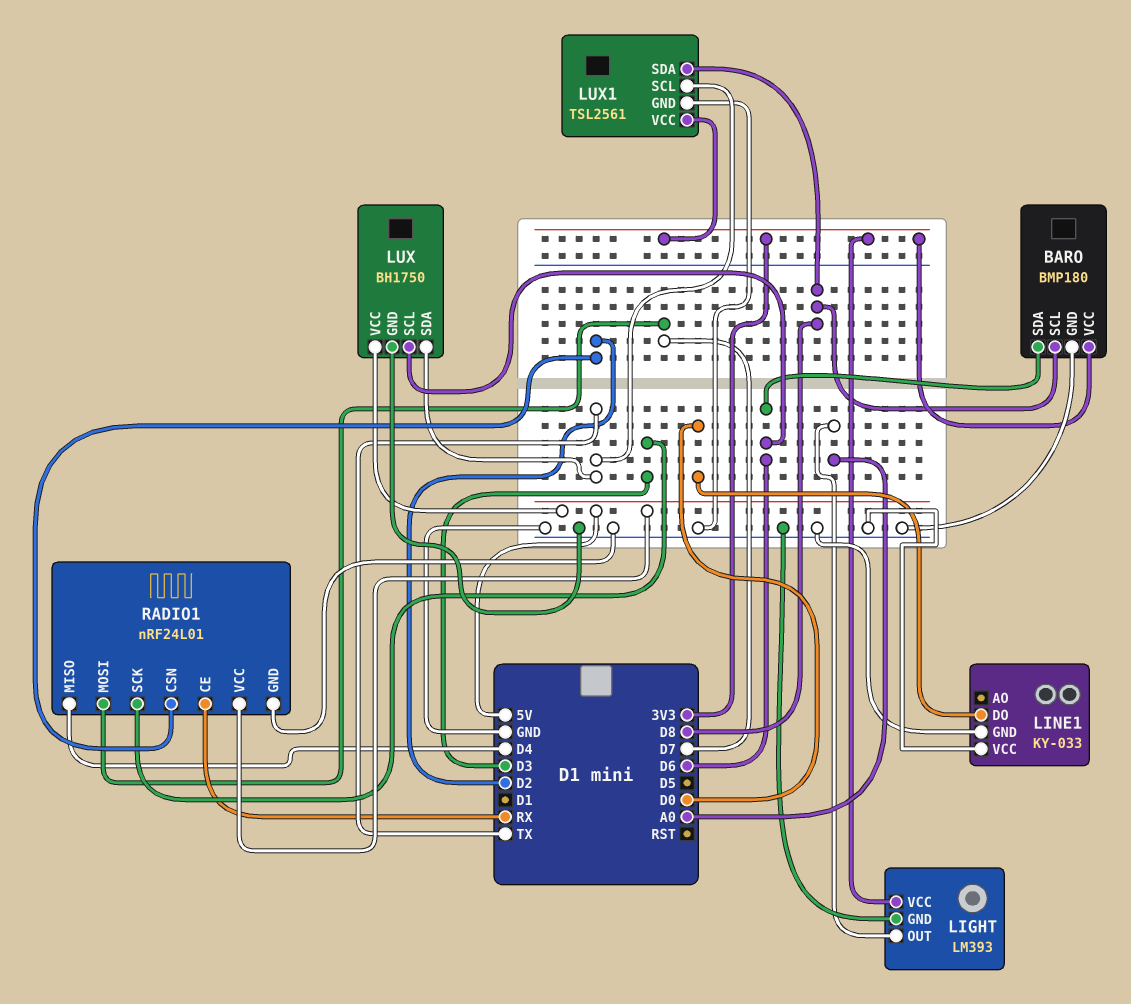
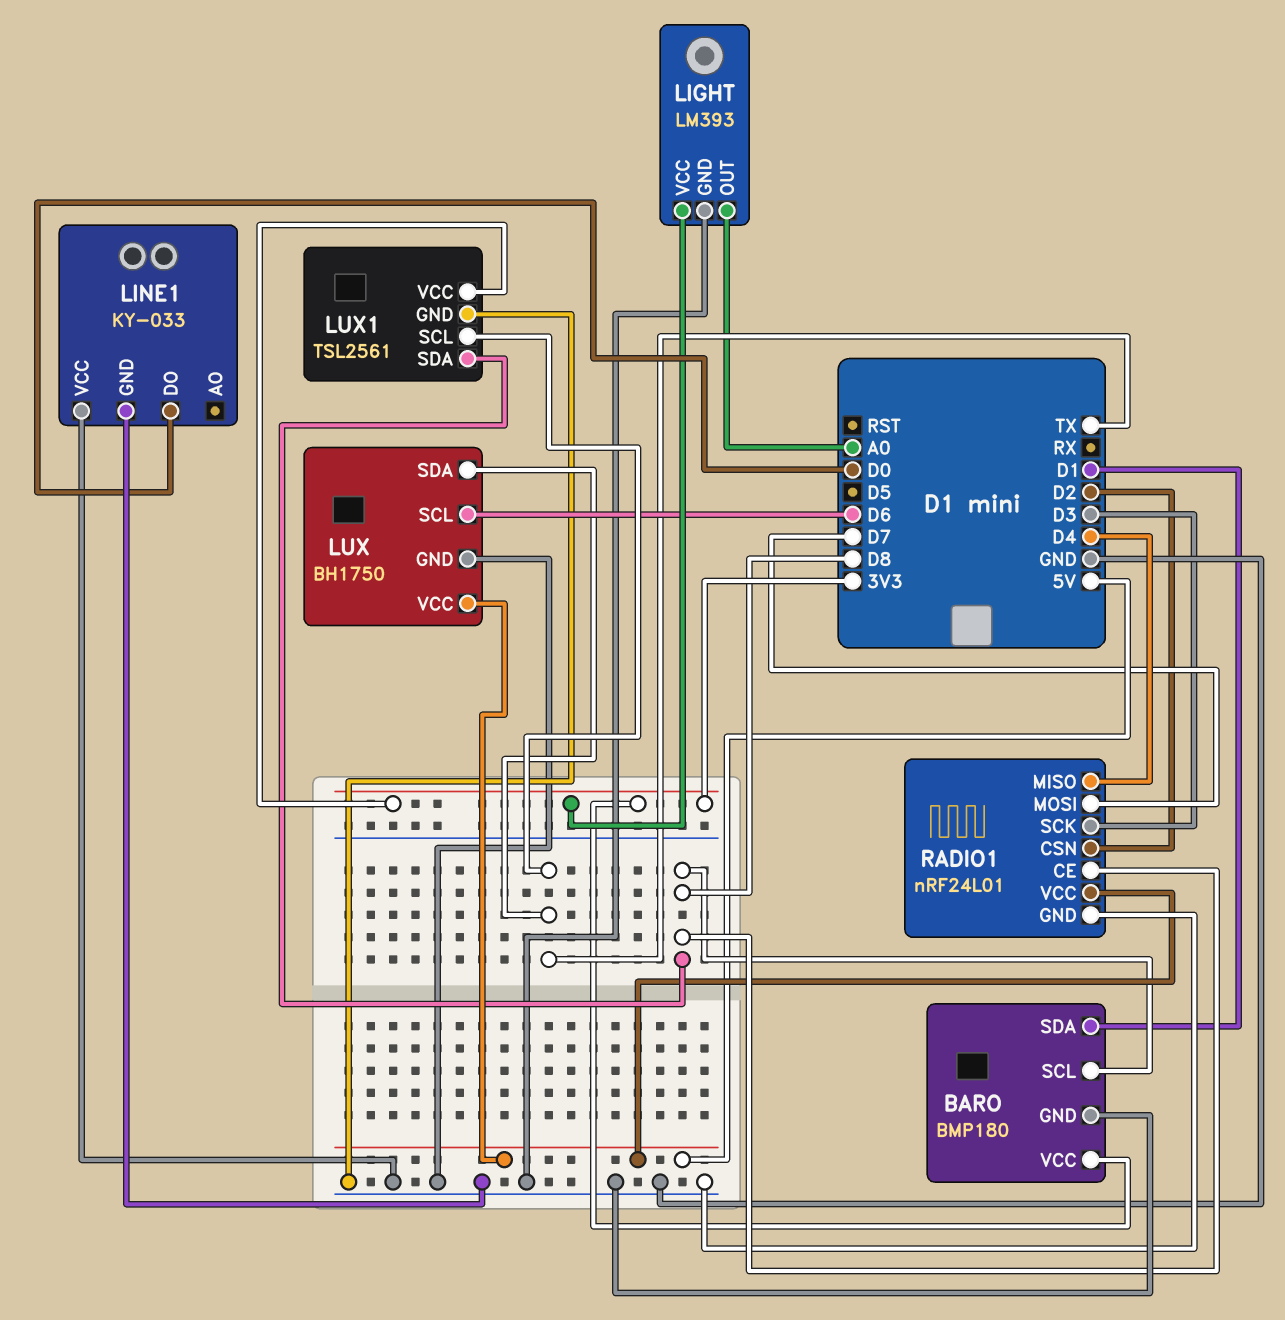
BARO pin SDA: D6 -> D1
RADIO1 pin CE: RX -> D8

